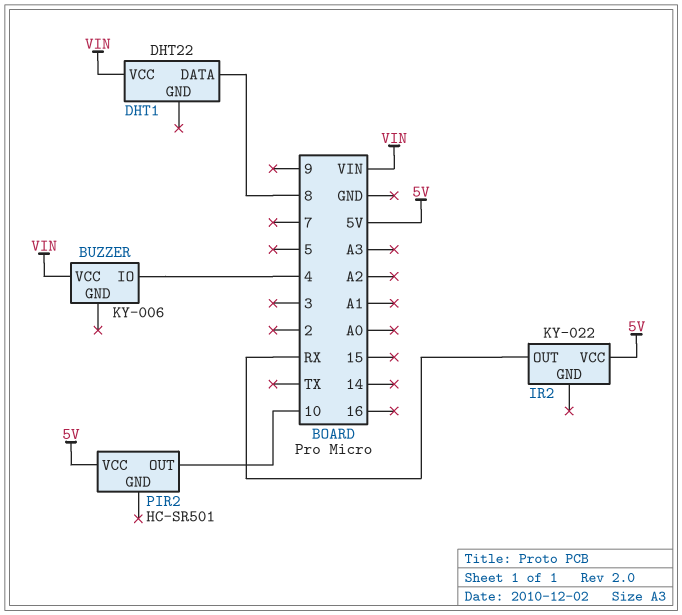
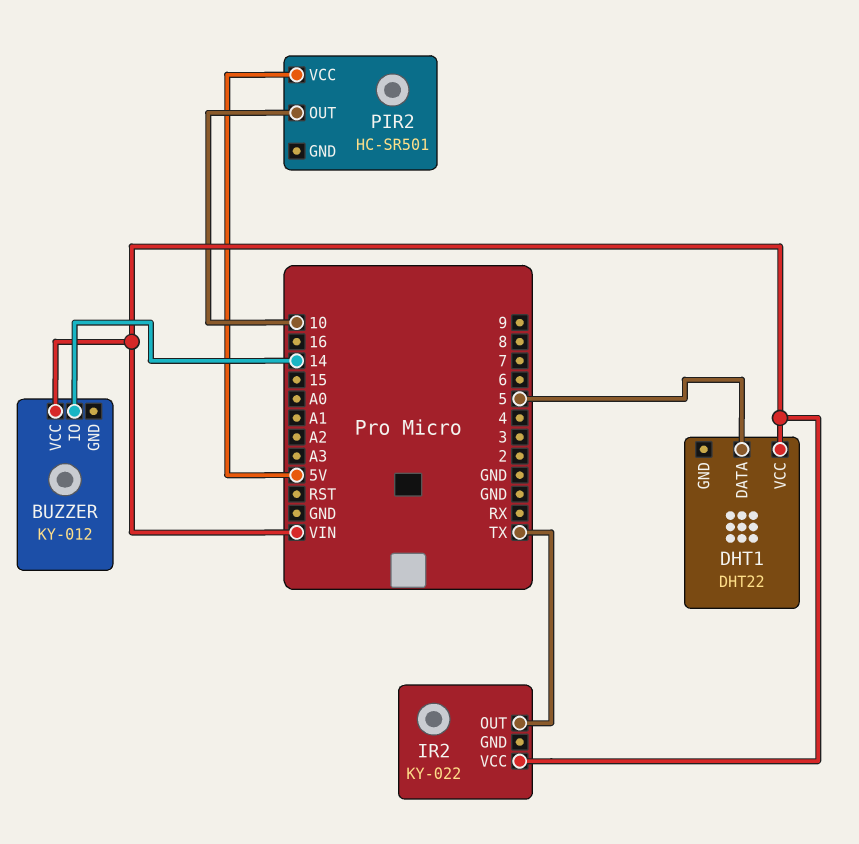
BUZZER: KY-006 -> KY-012
BUZZER pin IO: 4 -> 14
DHT1 pin DATA: 8 -> 5
IR2 pin OUT: RX -> TX
IR2 pin VCC: 5V -> VIN

